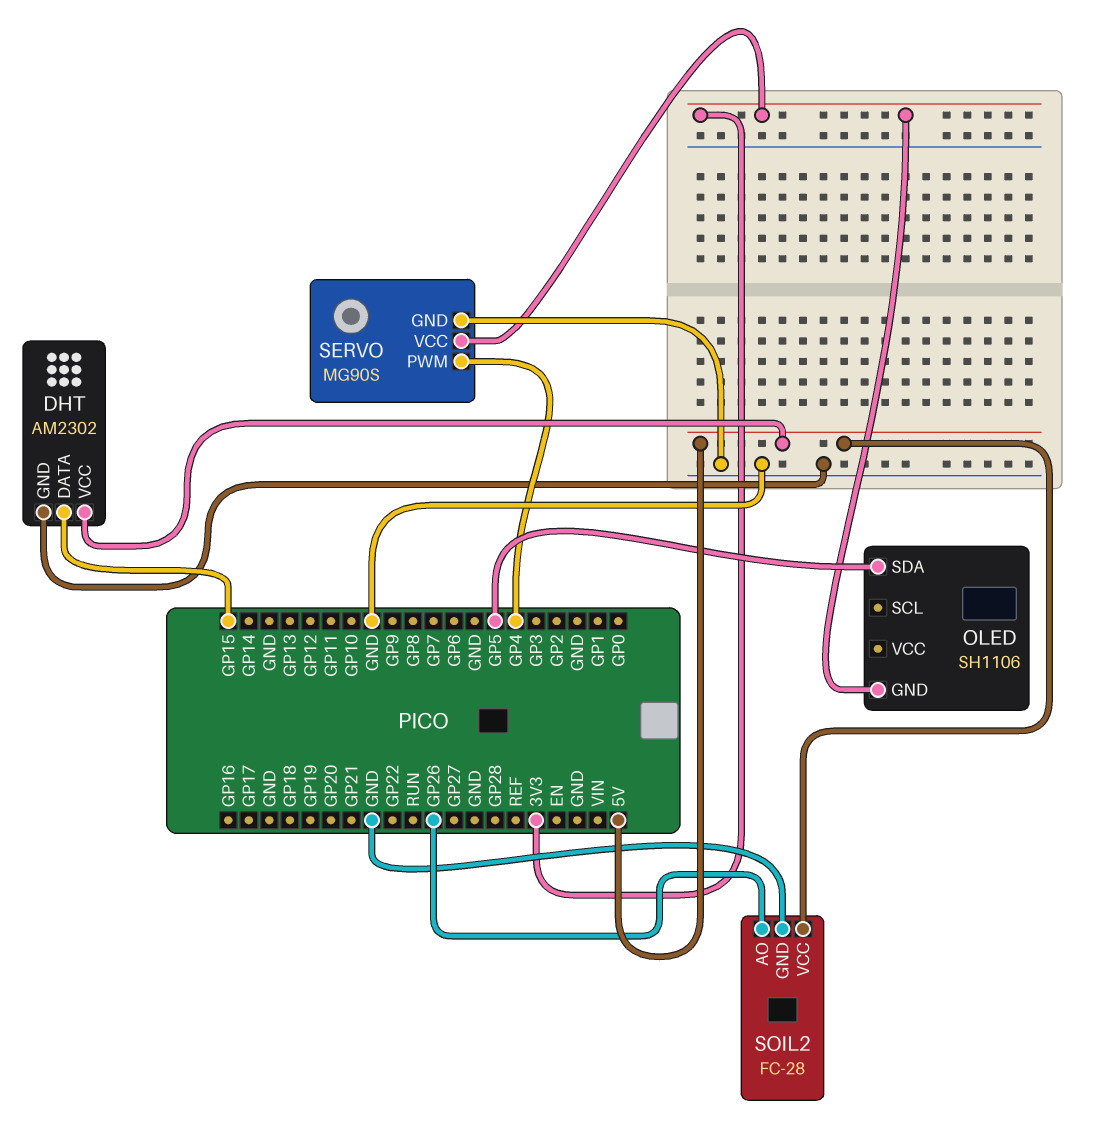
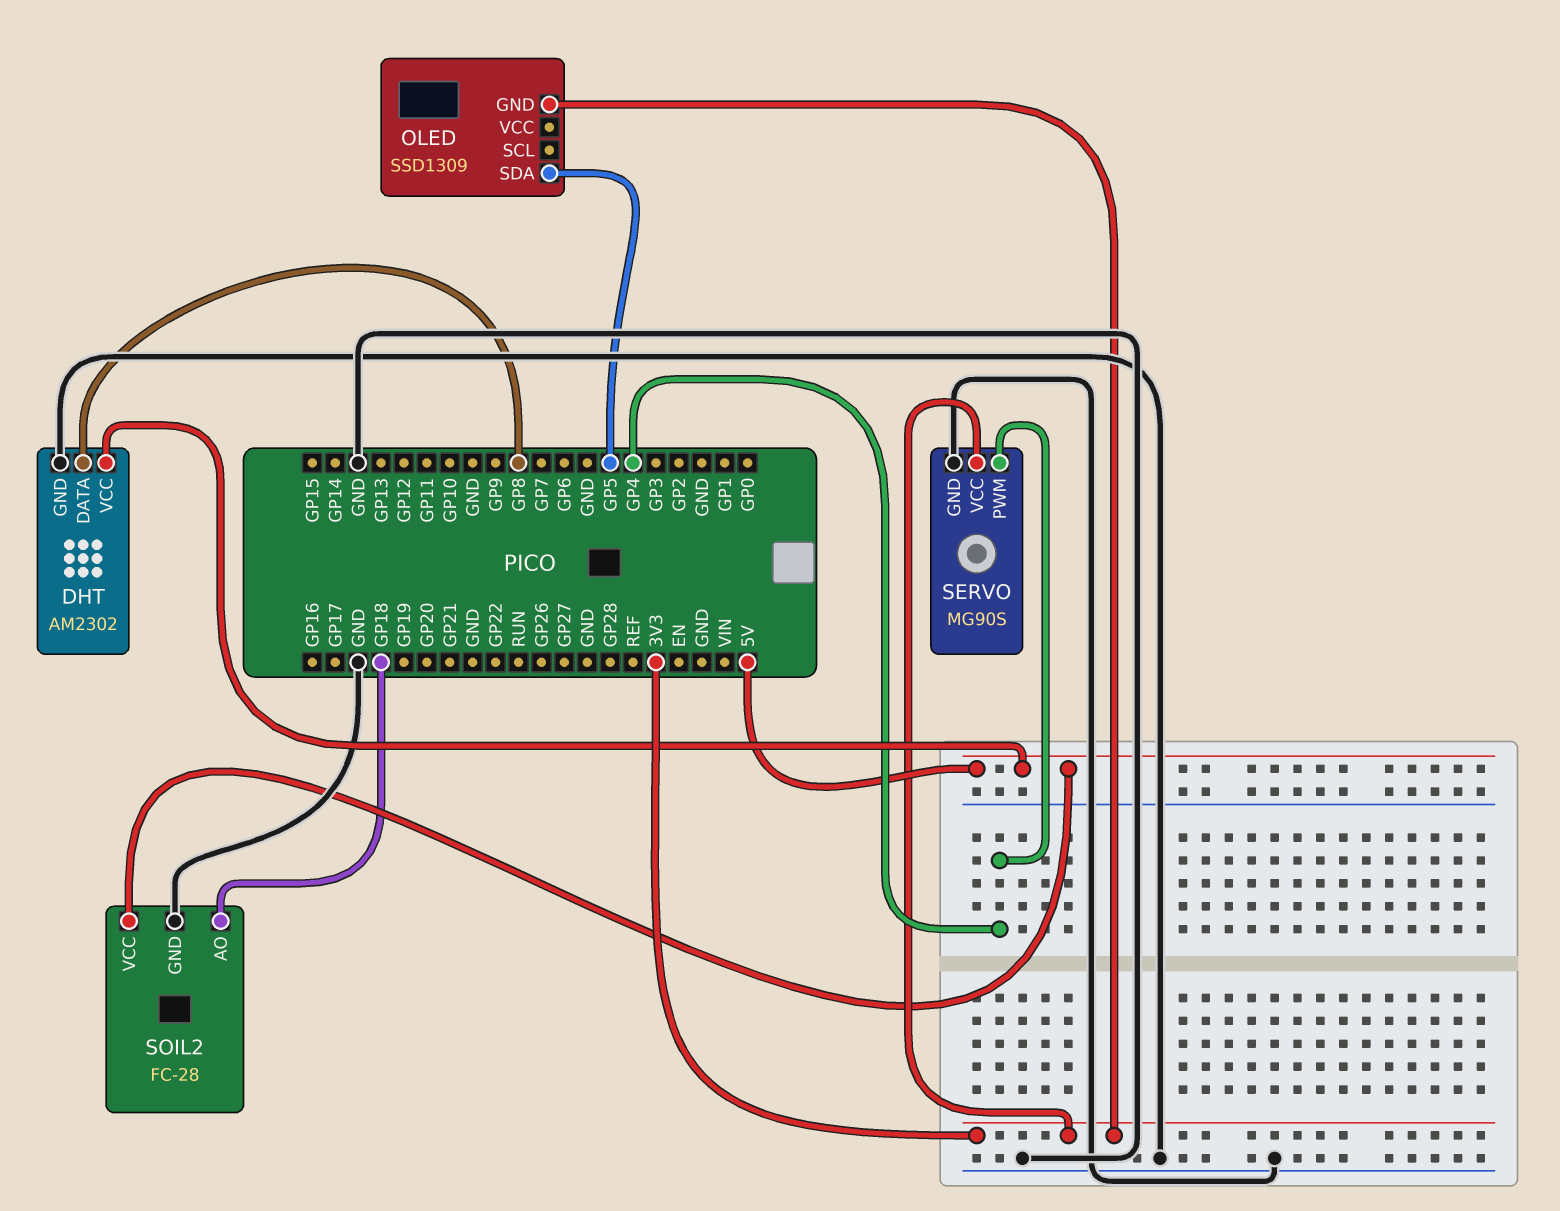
DHT pin DATA: GP15 -> GP8
OLED: SH1106 -> SSD1309
SOIL2 pin AO: GP26 -> GP18

